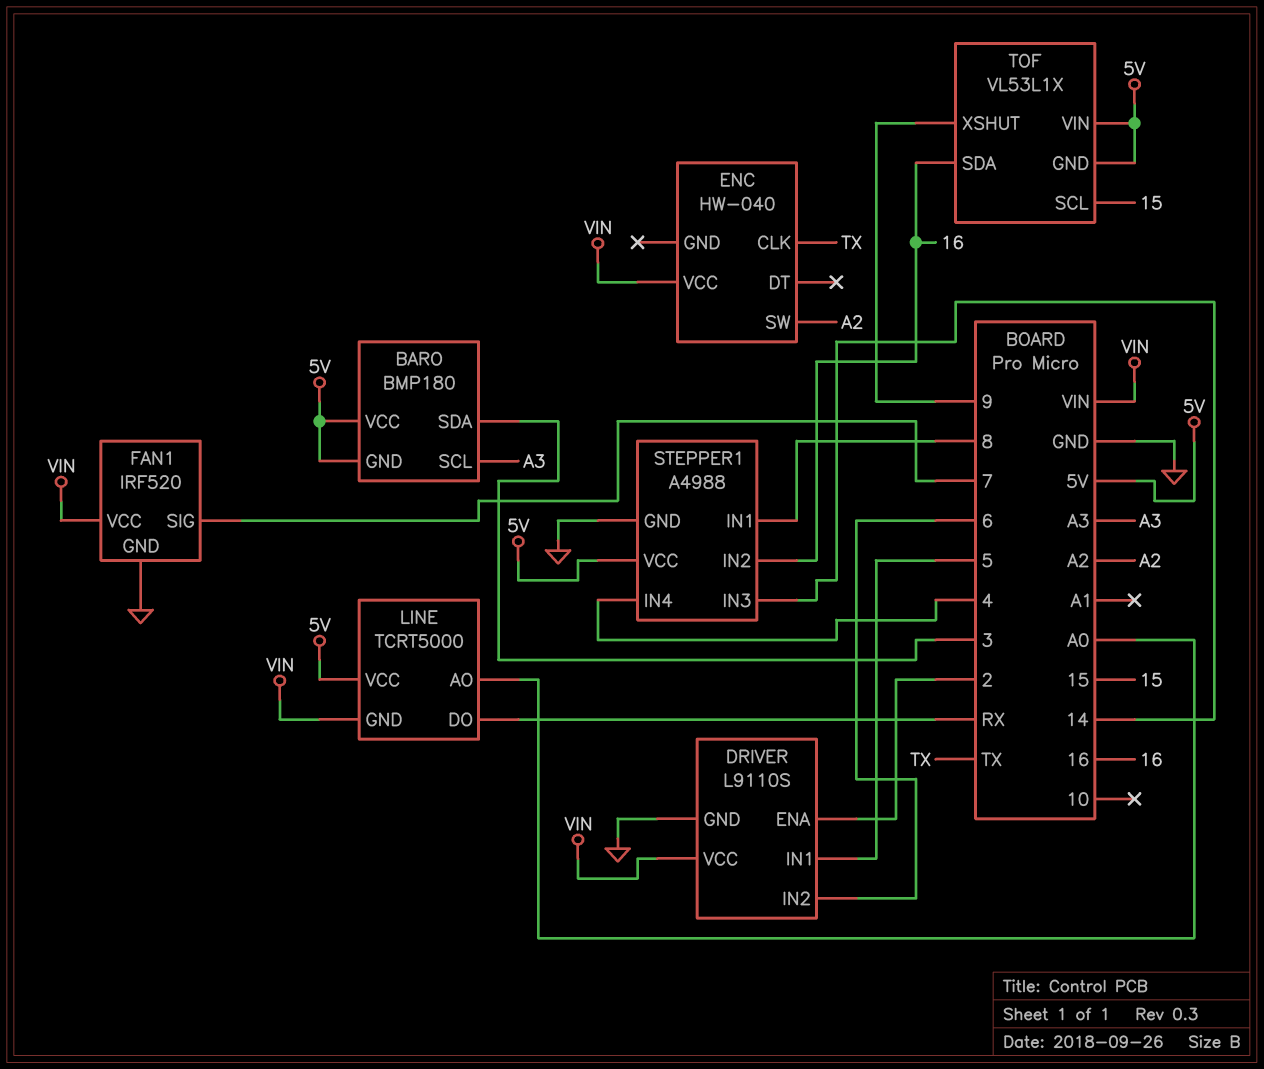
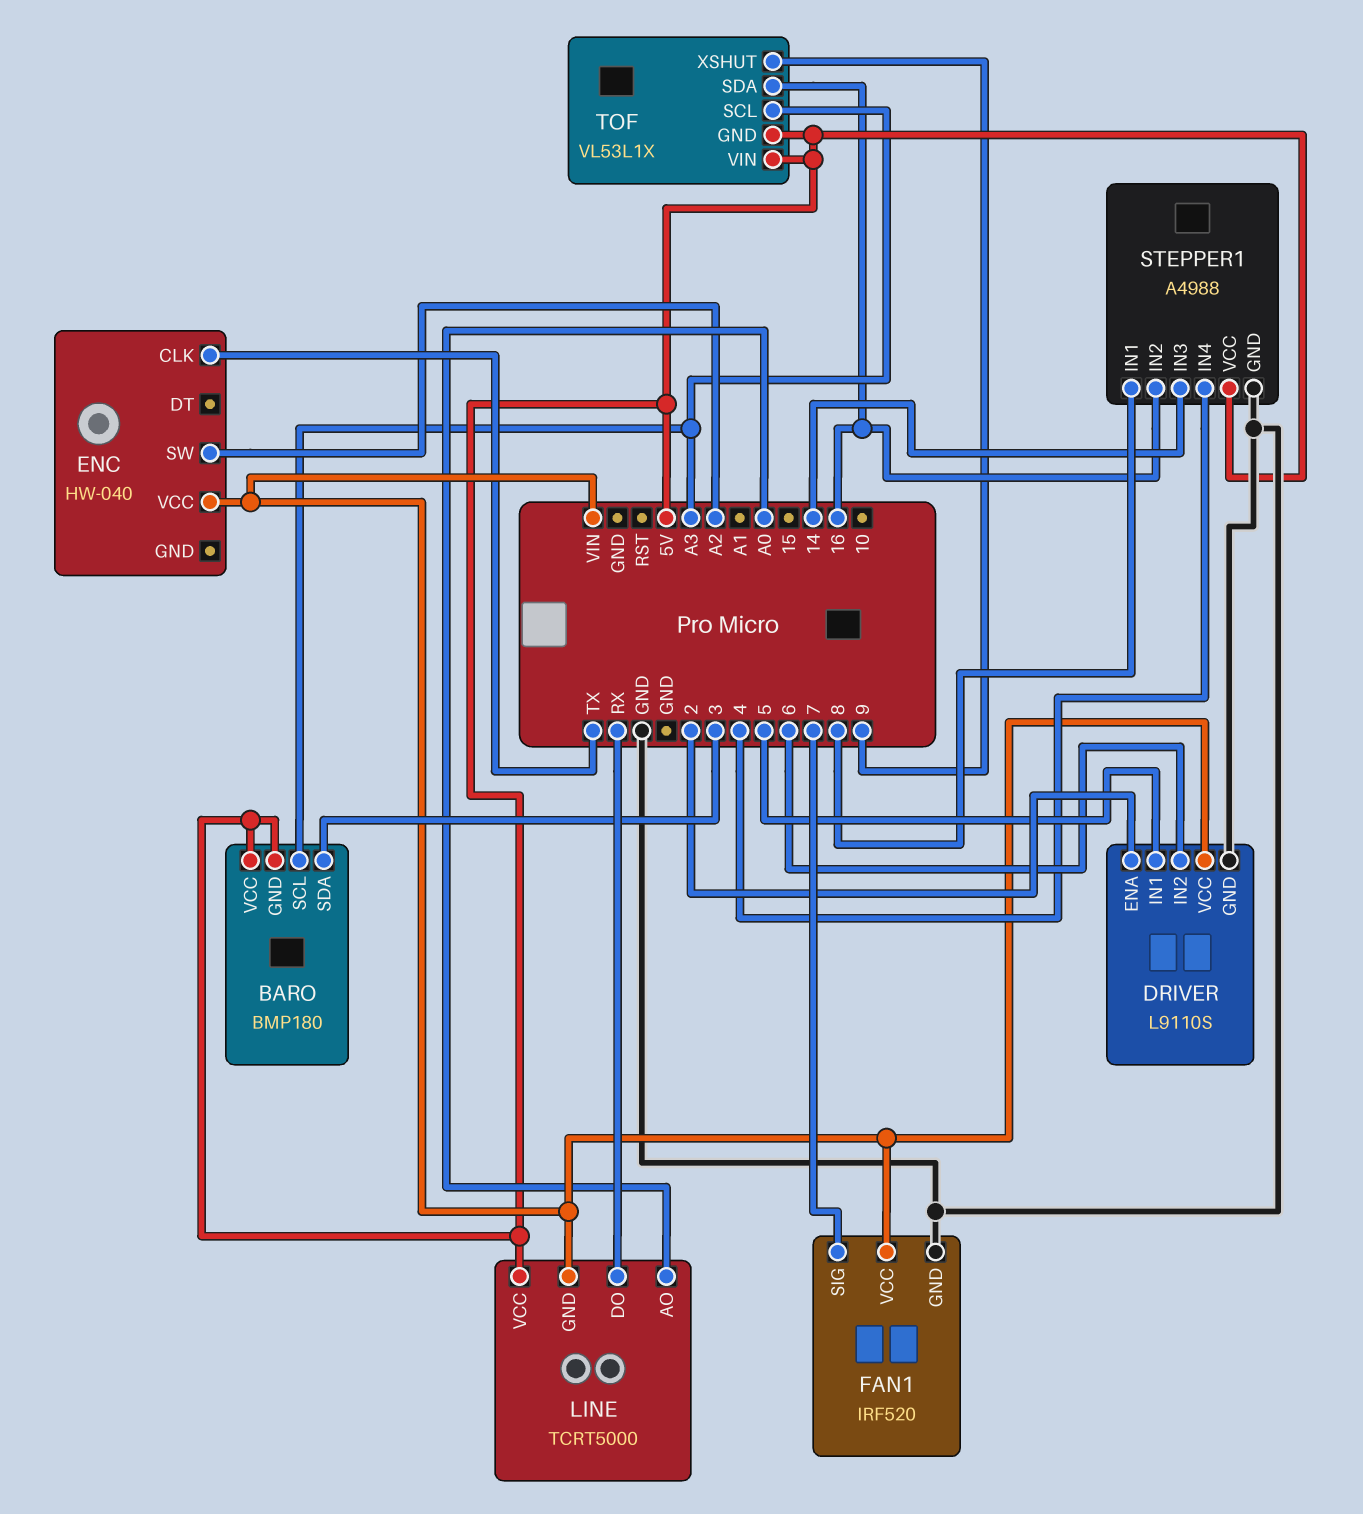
TOF pin SCL: 15 -> A3

